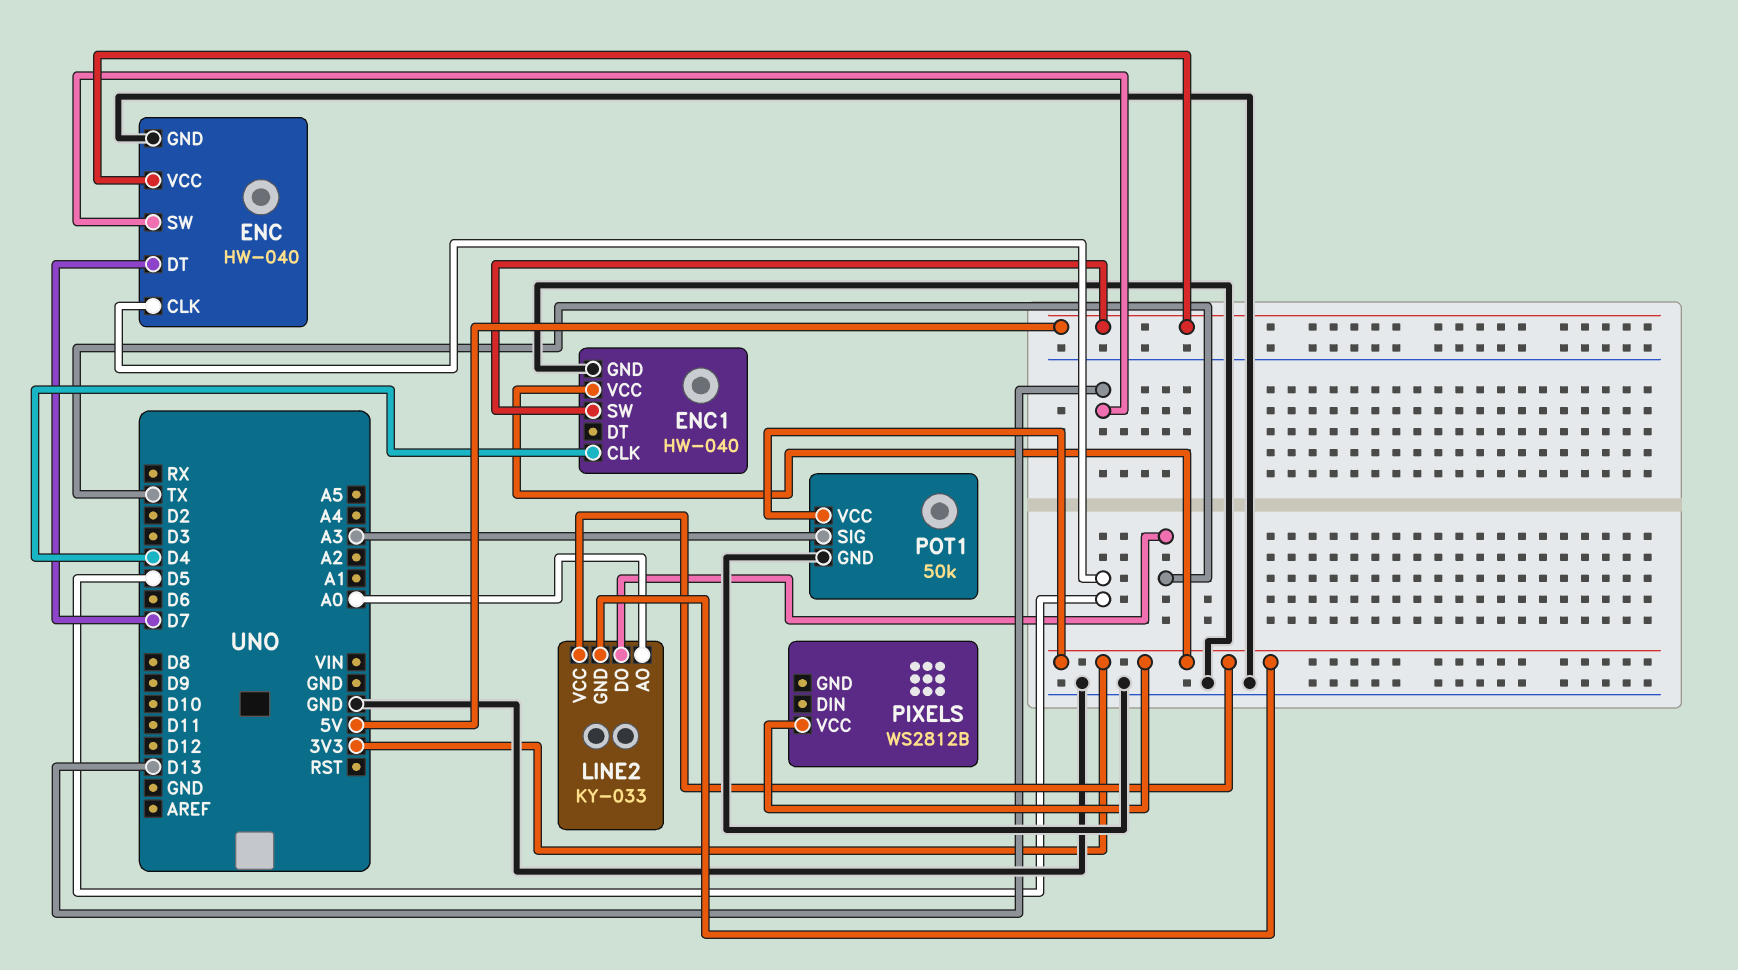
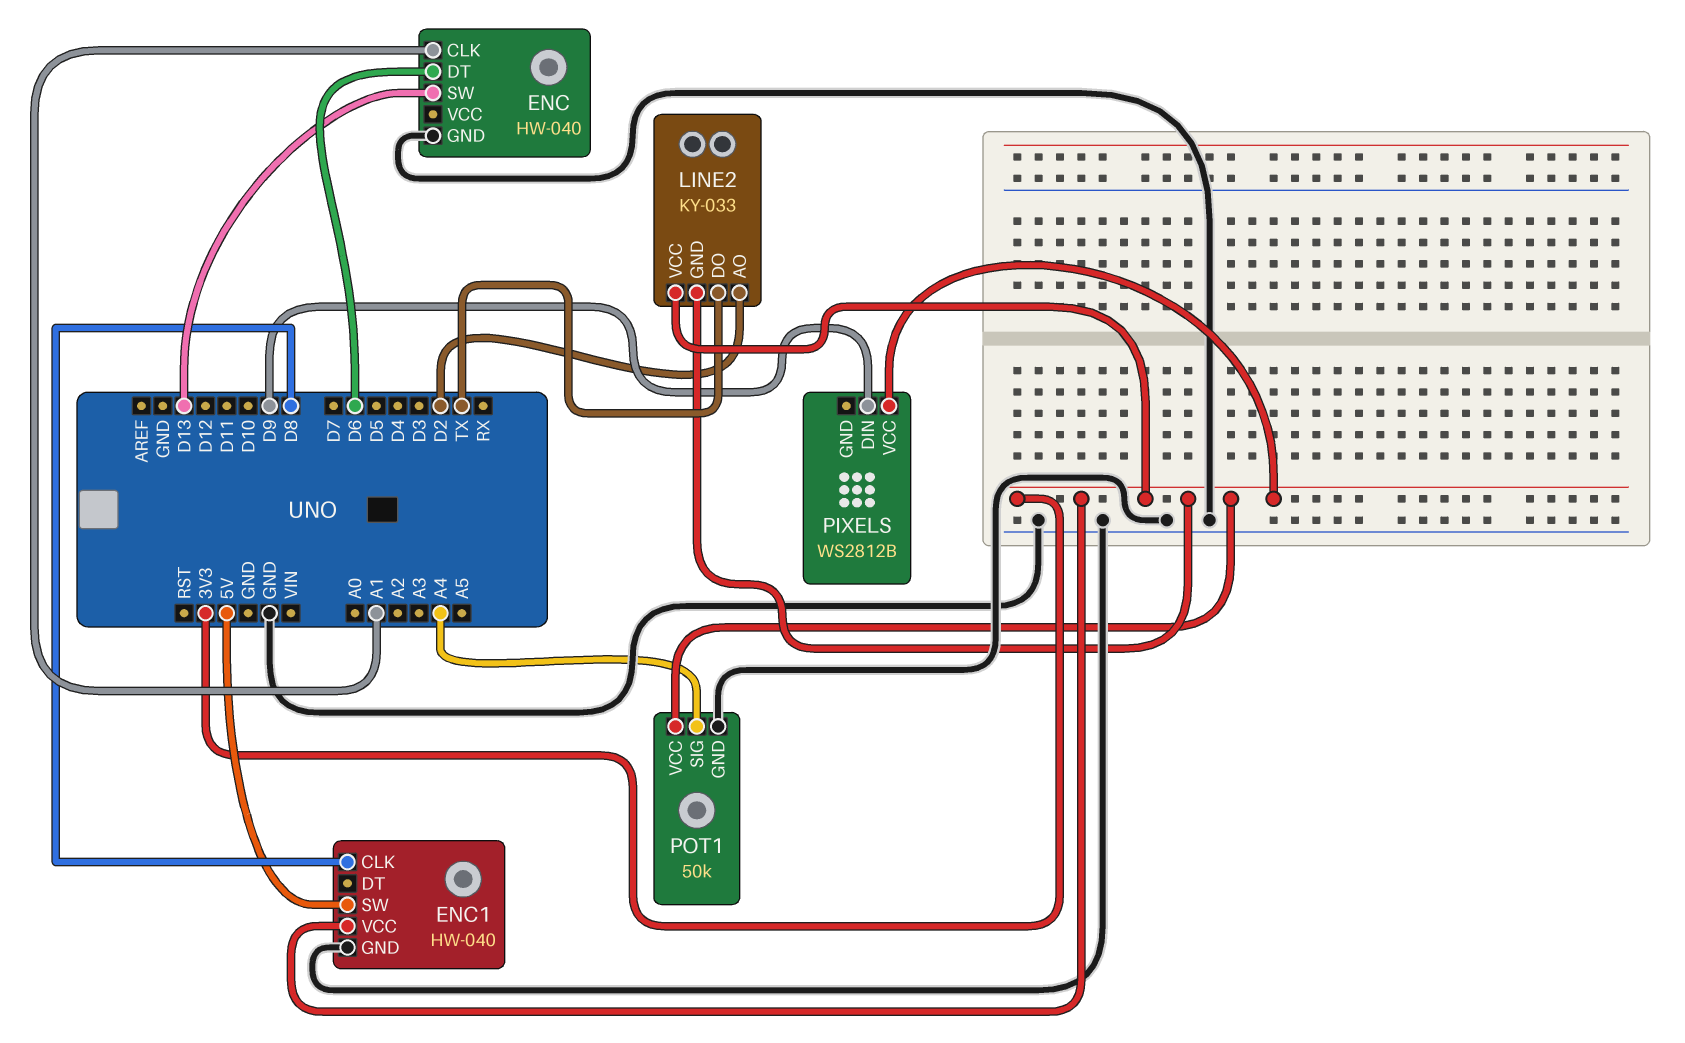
ENC pin CLK: D5 -> A1
ENC pin DT: D7 -> D6
ENC pin VCC: 5V -> none
ENC1 pin CLK: D4 -> D8
LINE2 pin AO: A0 -> D2
PIXELS pin DIN: none -> D9
POT1 pin SIG: A3 -> A4

